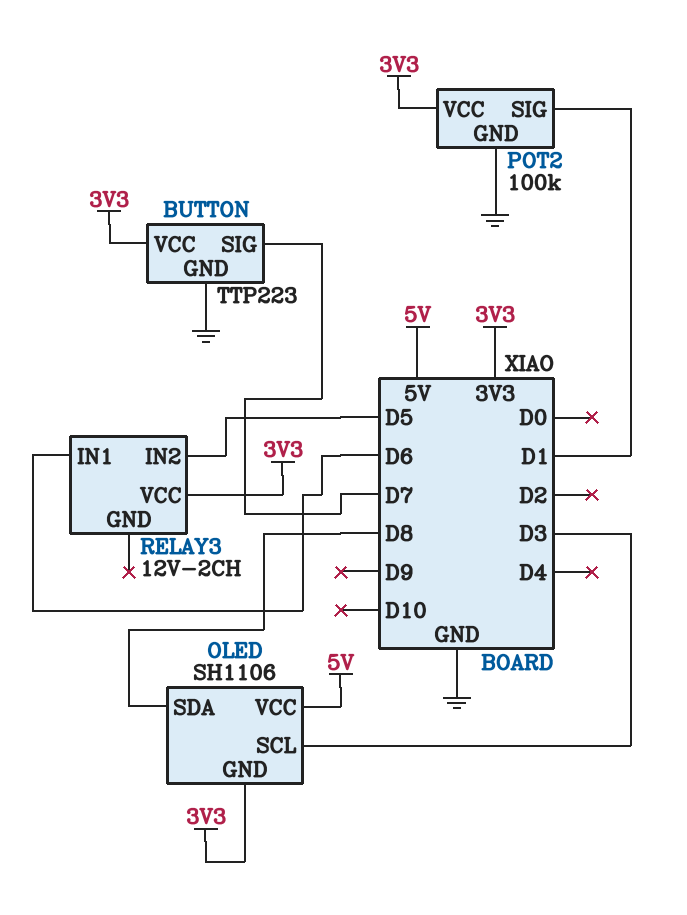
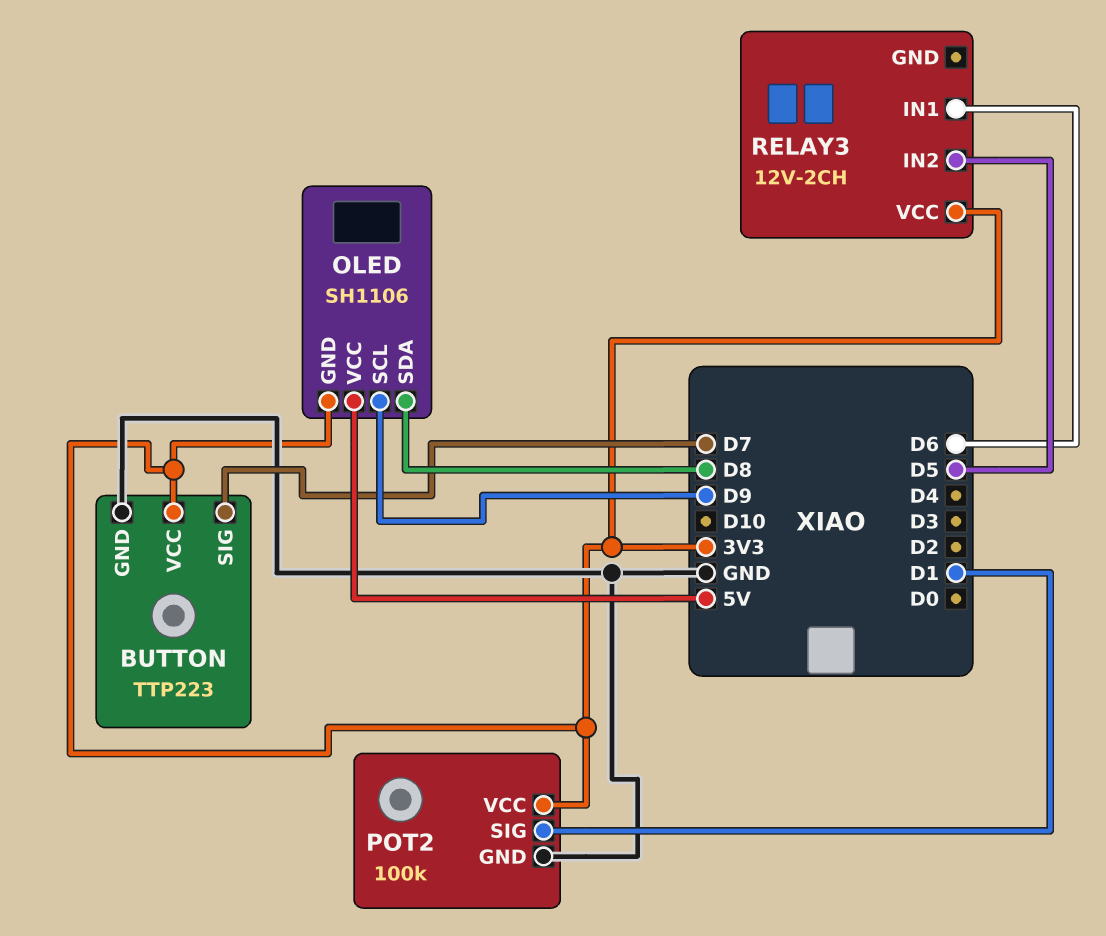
OLED pin SCL: D3 -> D9

